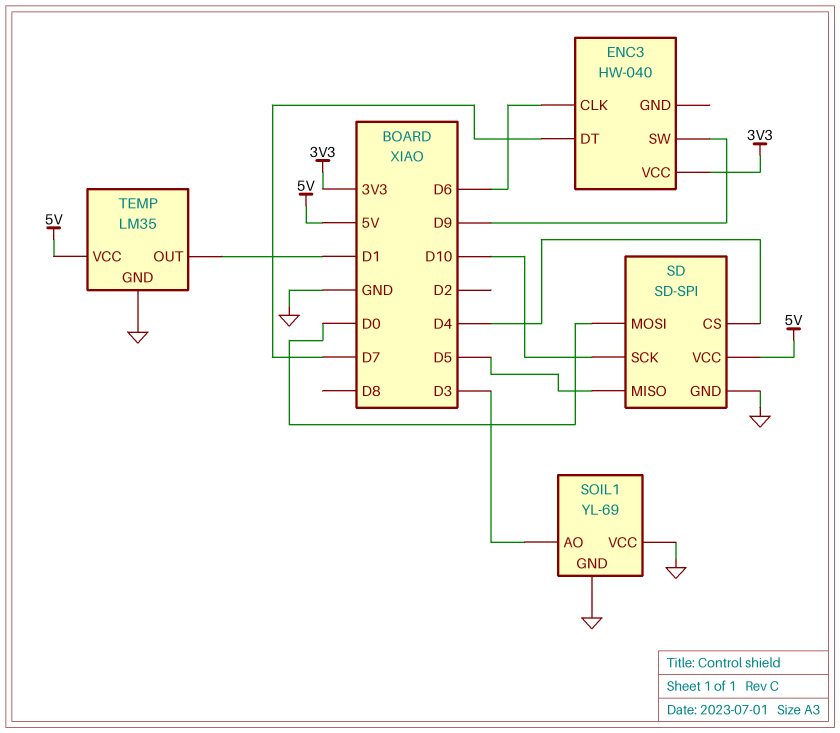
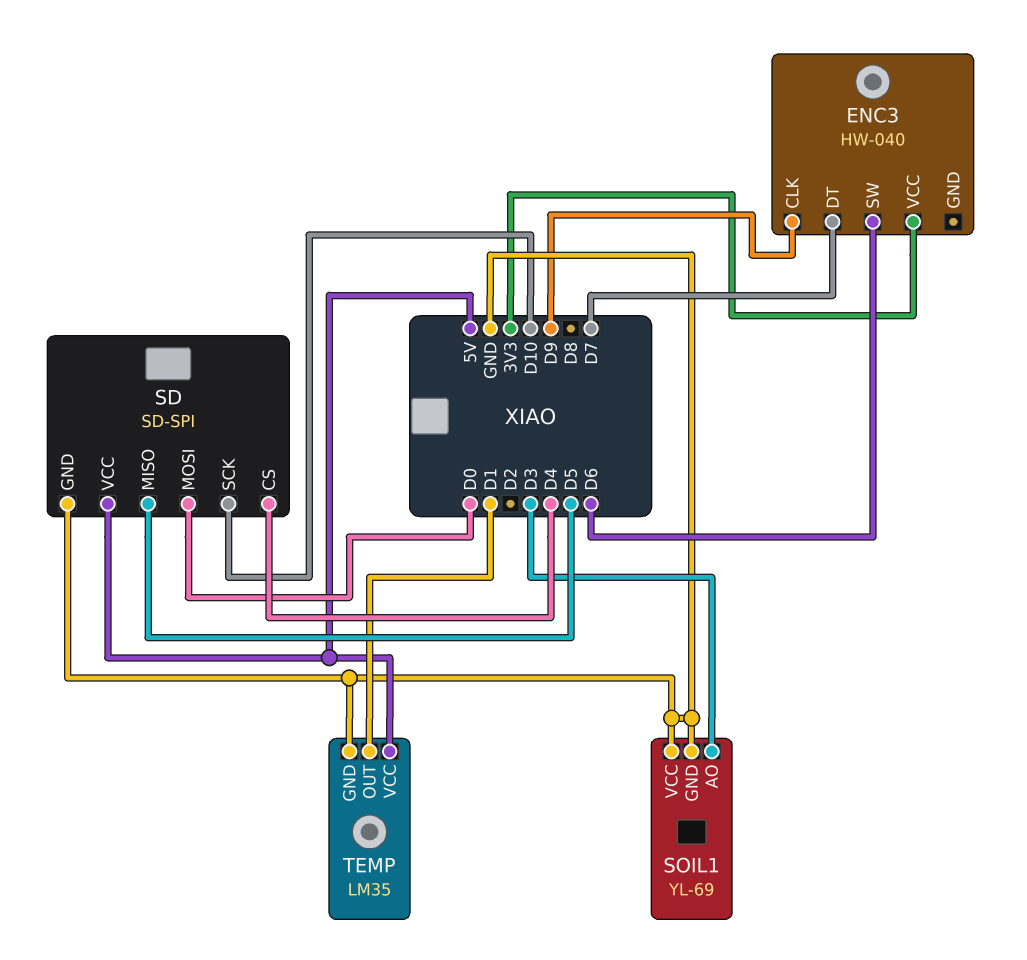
ENC3 pin CLK: D6 -> D9
ENC3 pin SW: D9 -> D6

